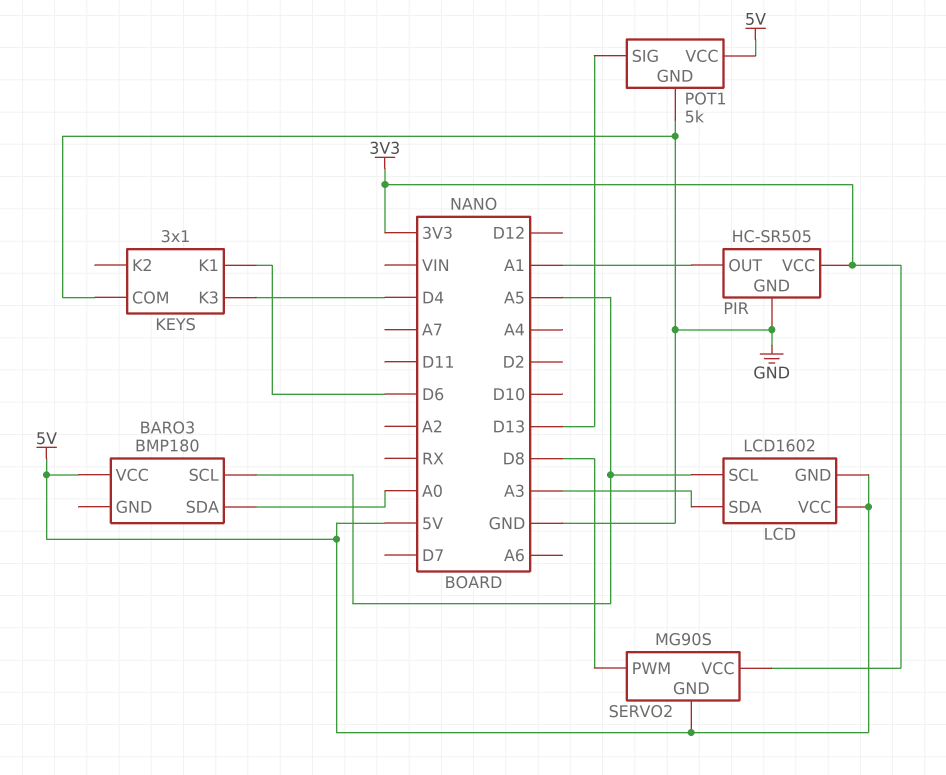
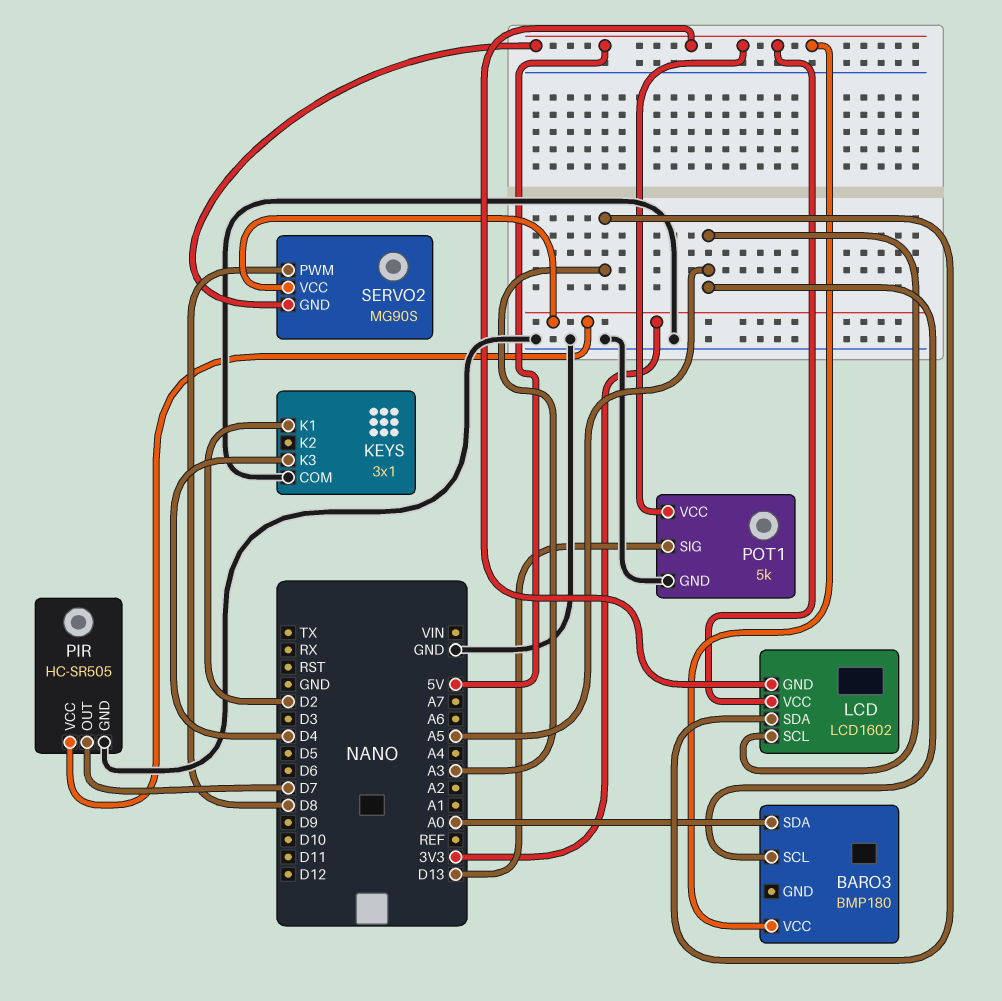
KEYS pin K1: D6 -> D2
PIR pin OUT: A1 -> D7

